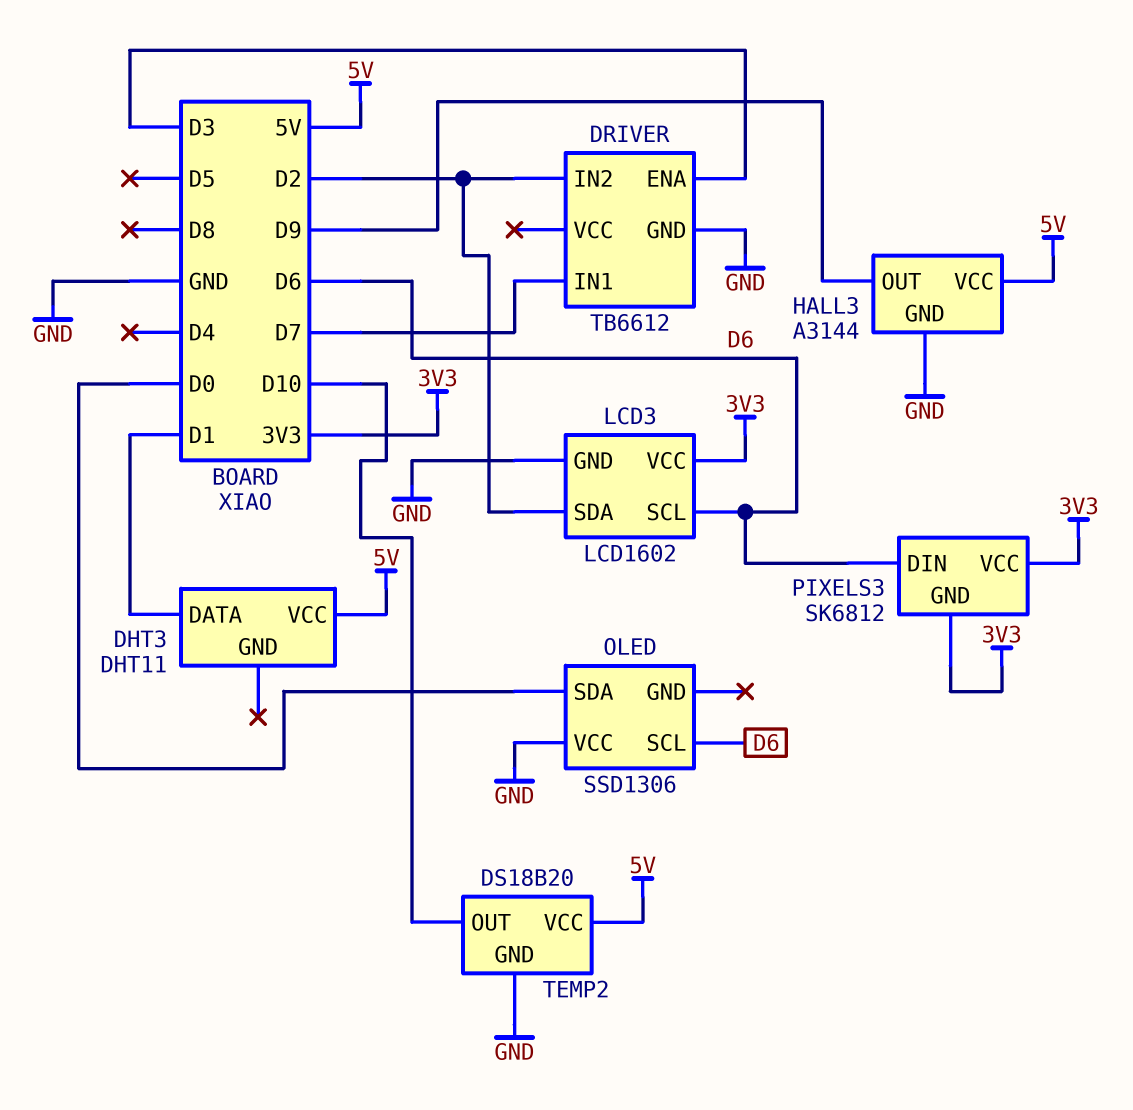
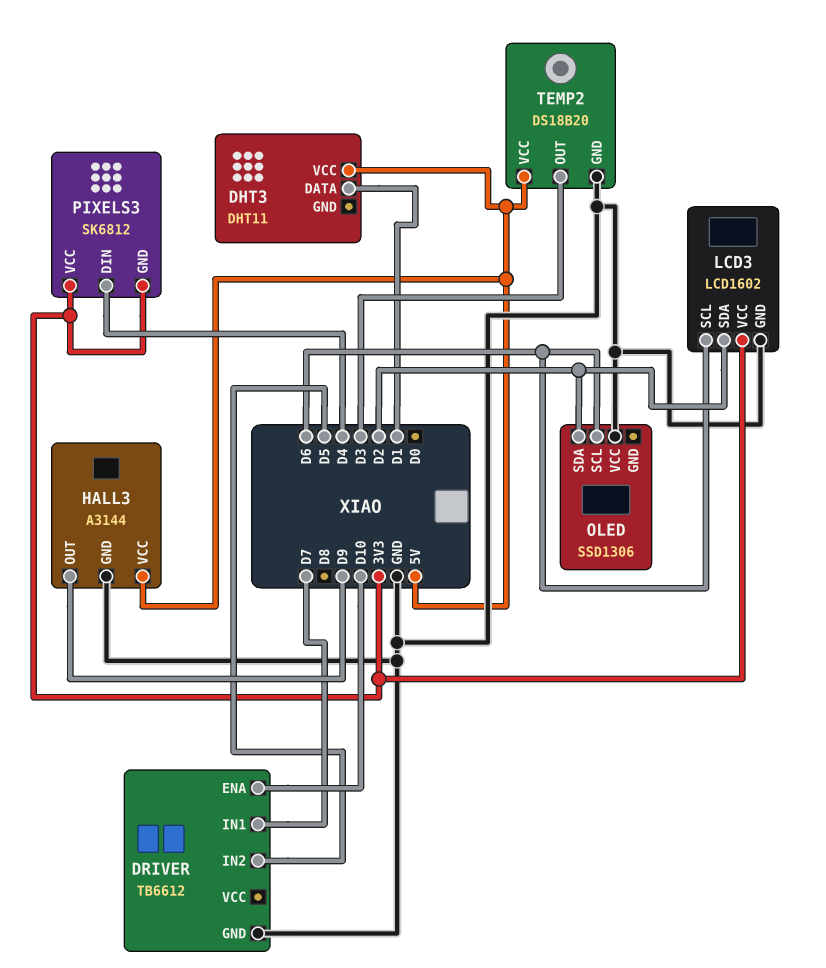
DRIVER pin ENA: D3 -> D10
DRIVER pin IN2: D2 -> D5
OLED pin SDA: D0 -> D2
PIXELS3 pin DIN: D6 -> D4
TEMP2 pin OUT: D10 -> D3

